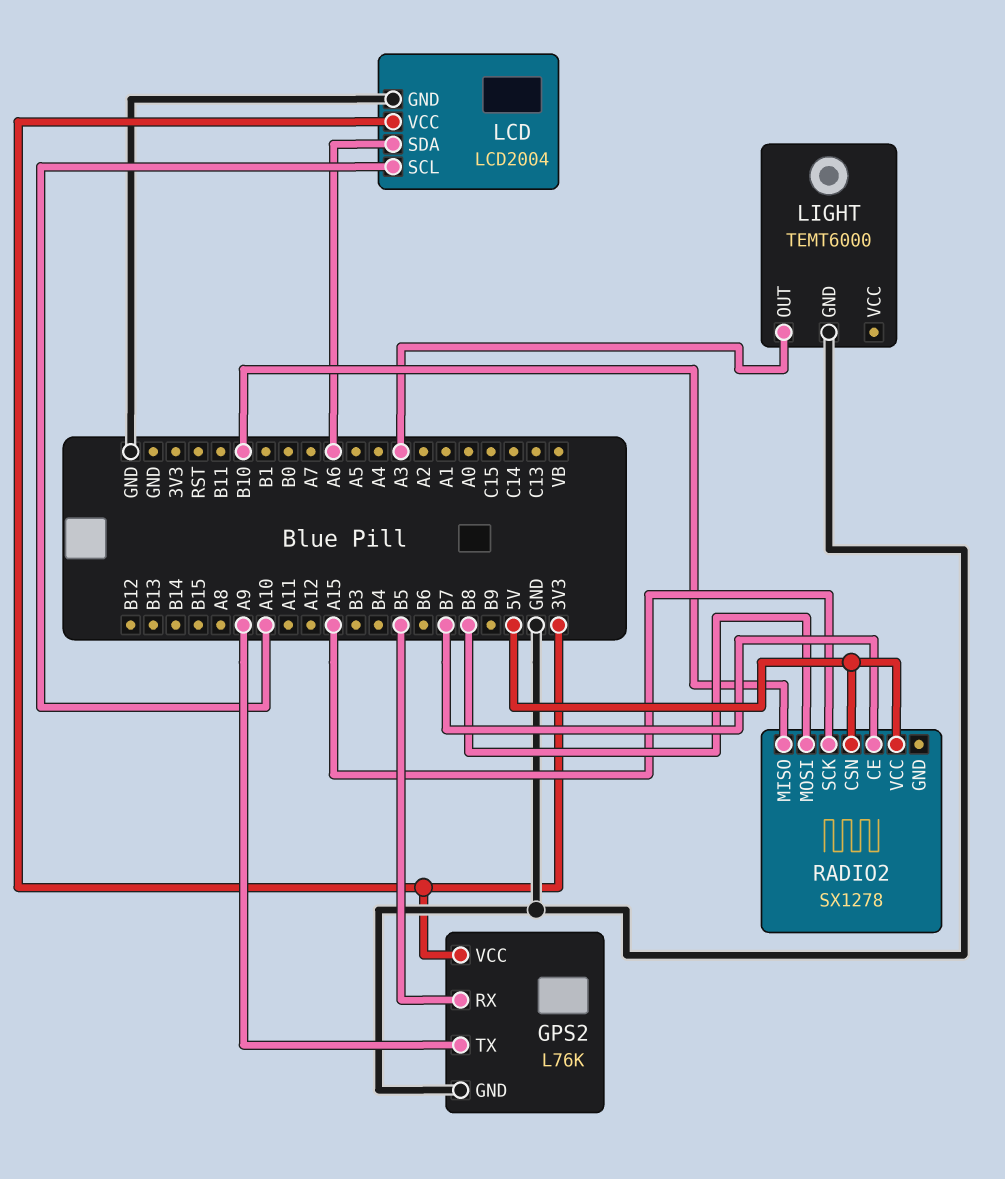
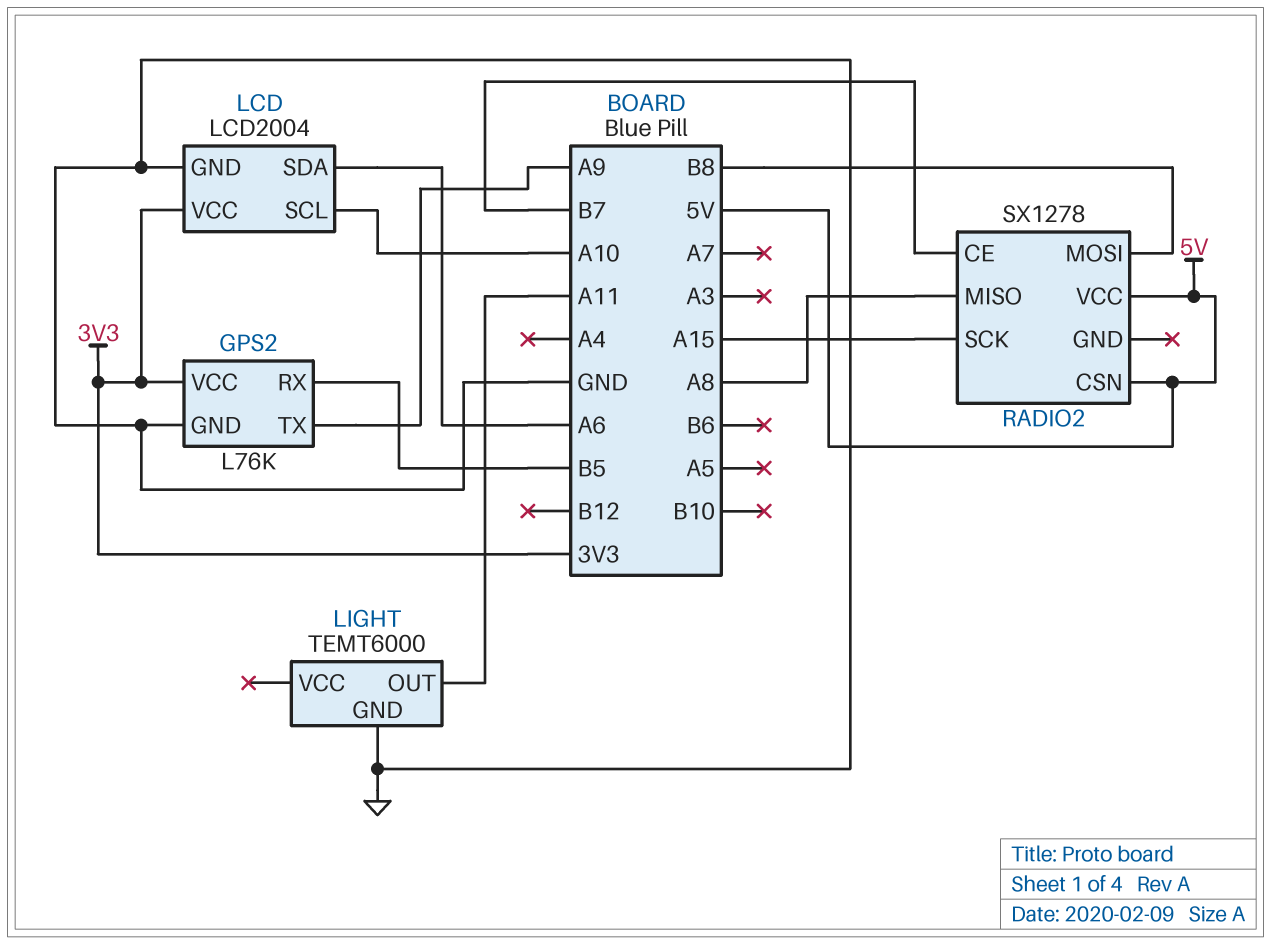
LIGHT pin OUT: A3 -> A11
RADIO2 pin MISO: B10 -> A8

